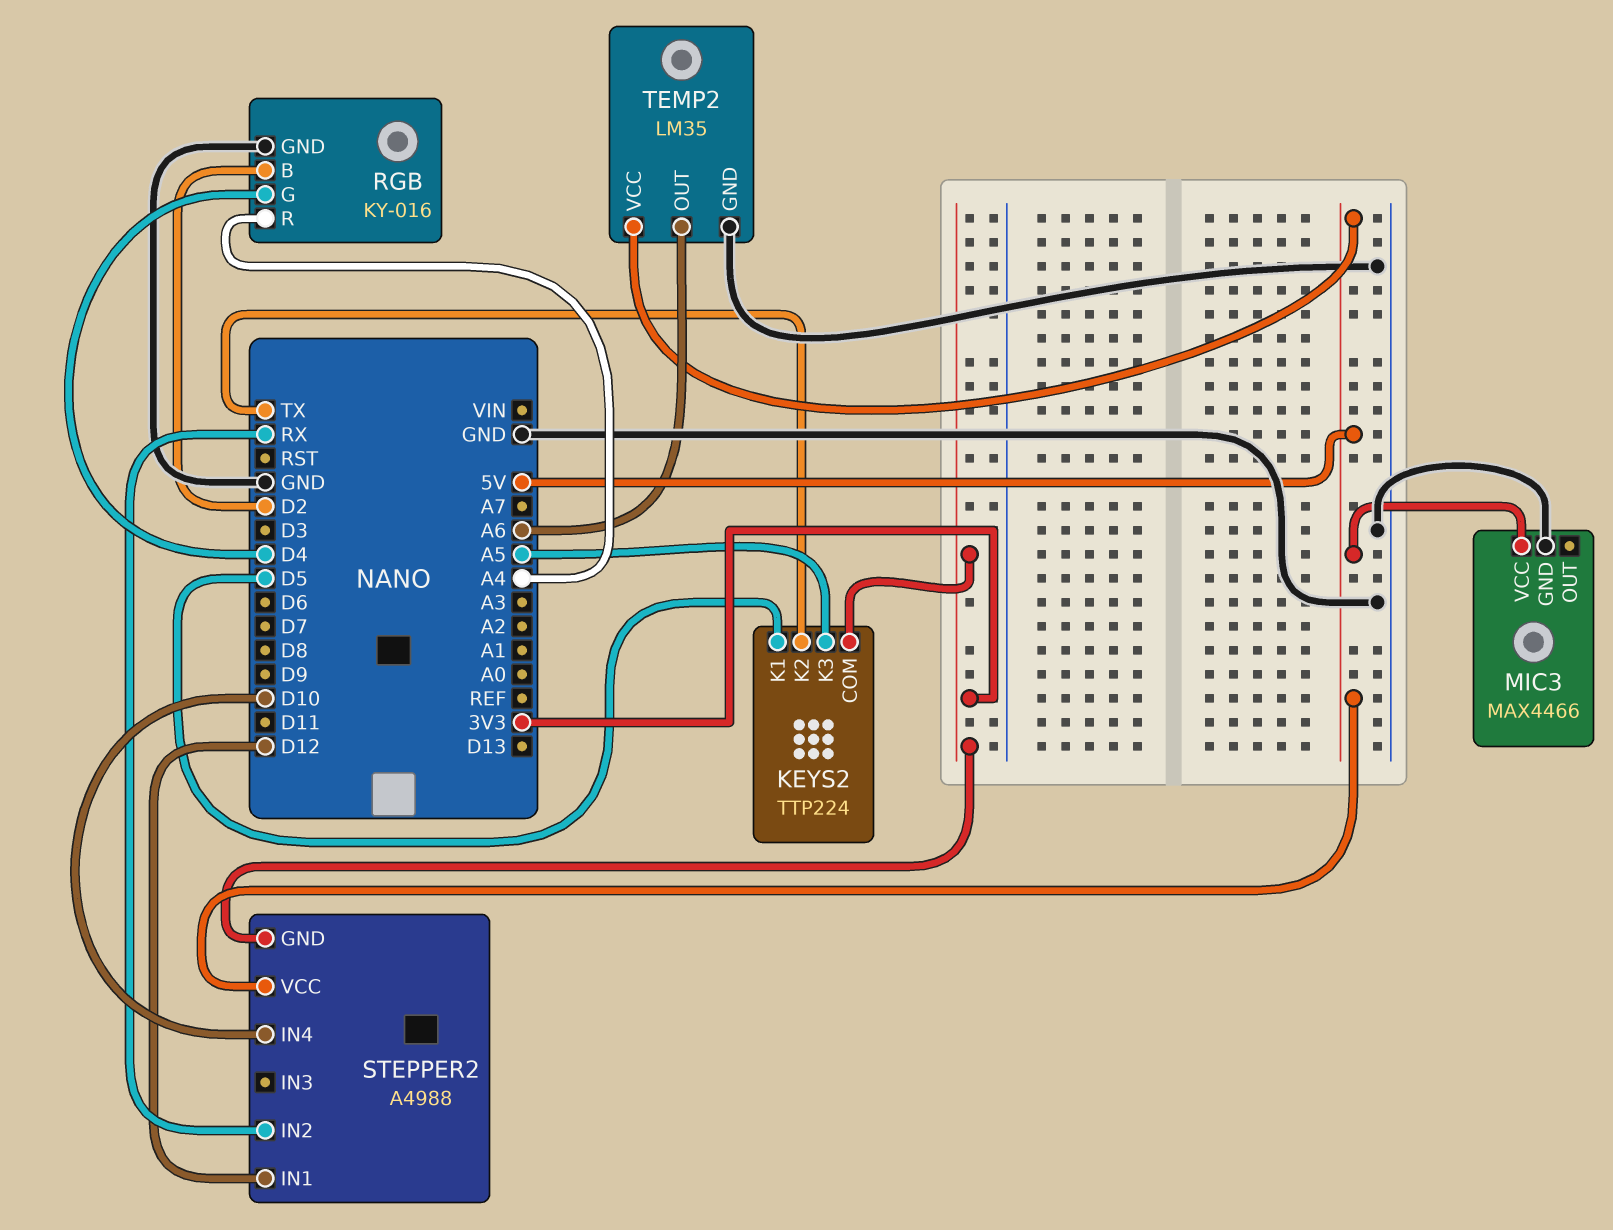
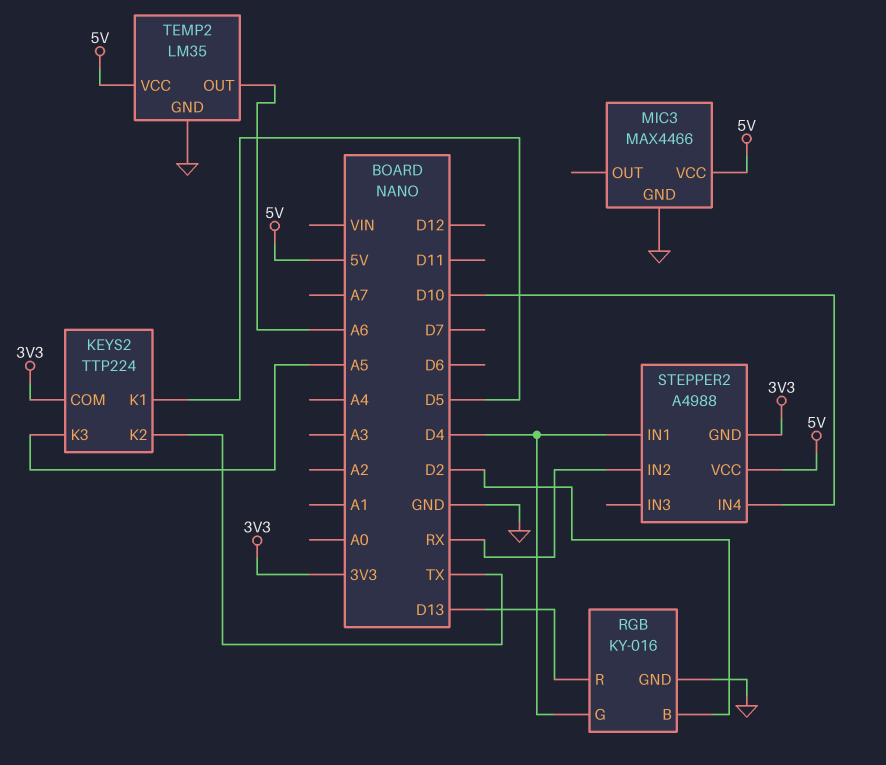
RGB pin R: A4 -> D13
STEPPER2 pin IN1: D12 -> D4

